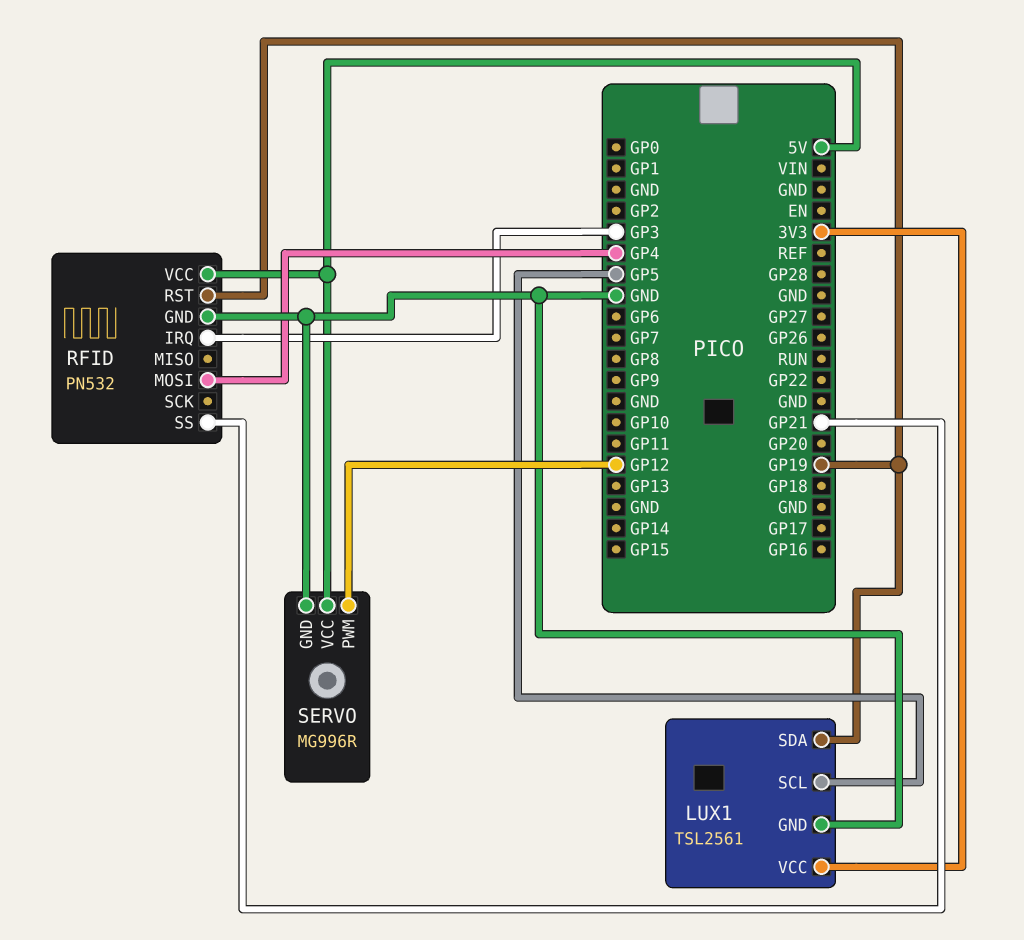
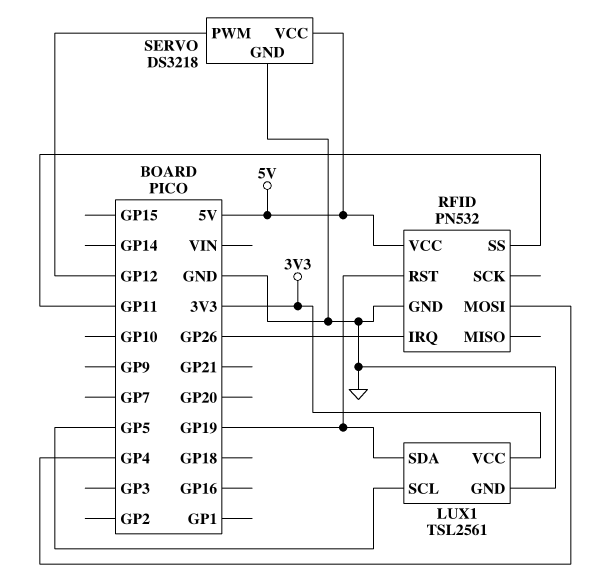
RFID pin IRQ: GP3 -> GP26
RFID pin SS: GP21 -> GP11
SERVO: MG996R -> DS3218

